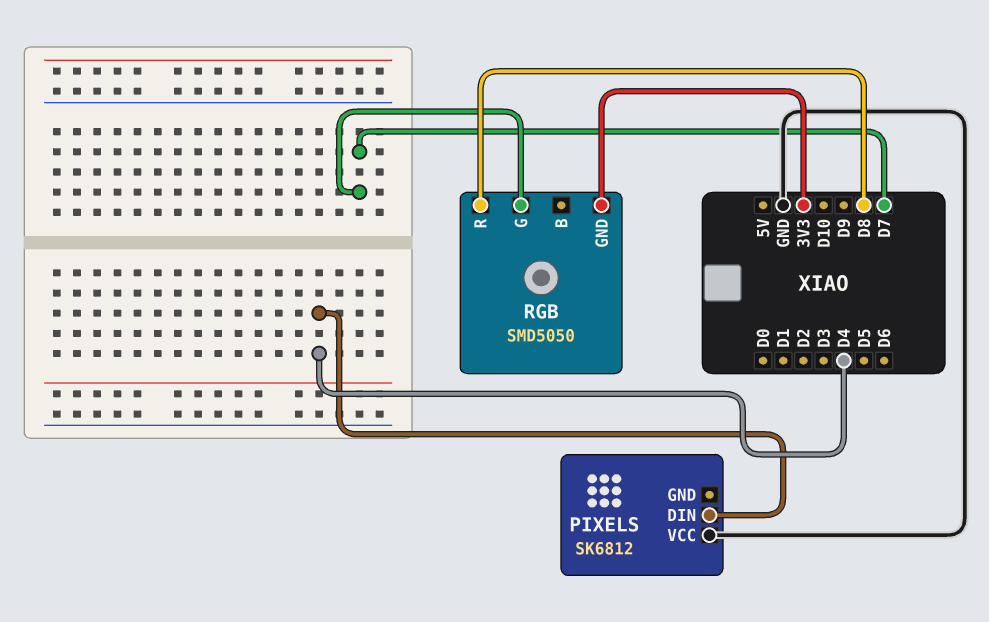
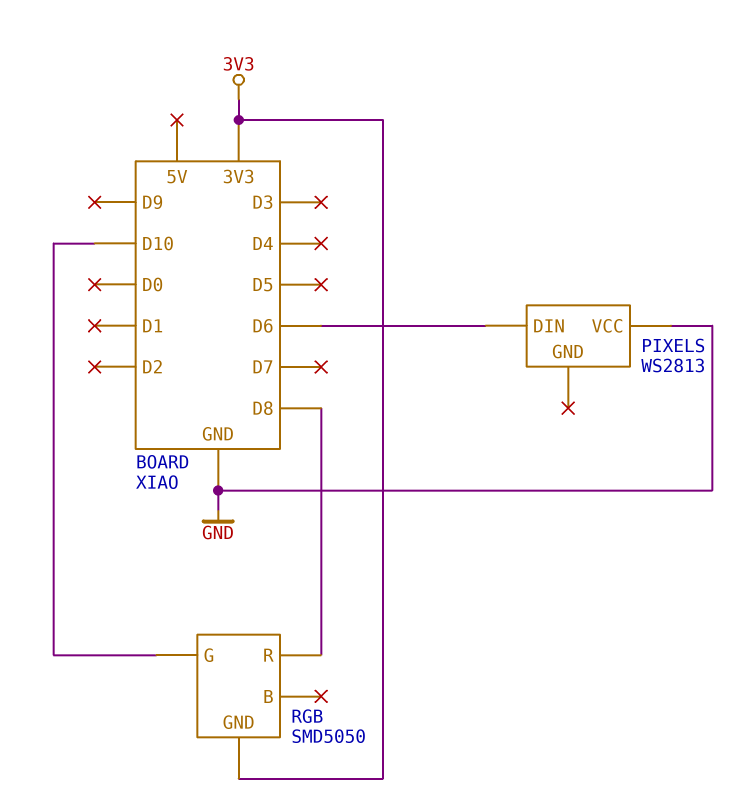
PIXELS: SK6812 -> WS2813
PIXELS pin DIN: D4 -> D6
RGB pin G: D7 -> D10

